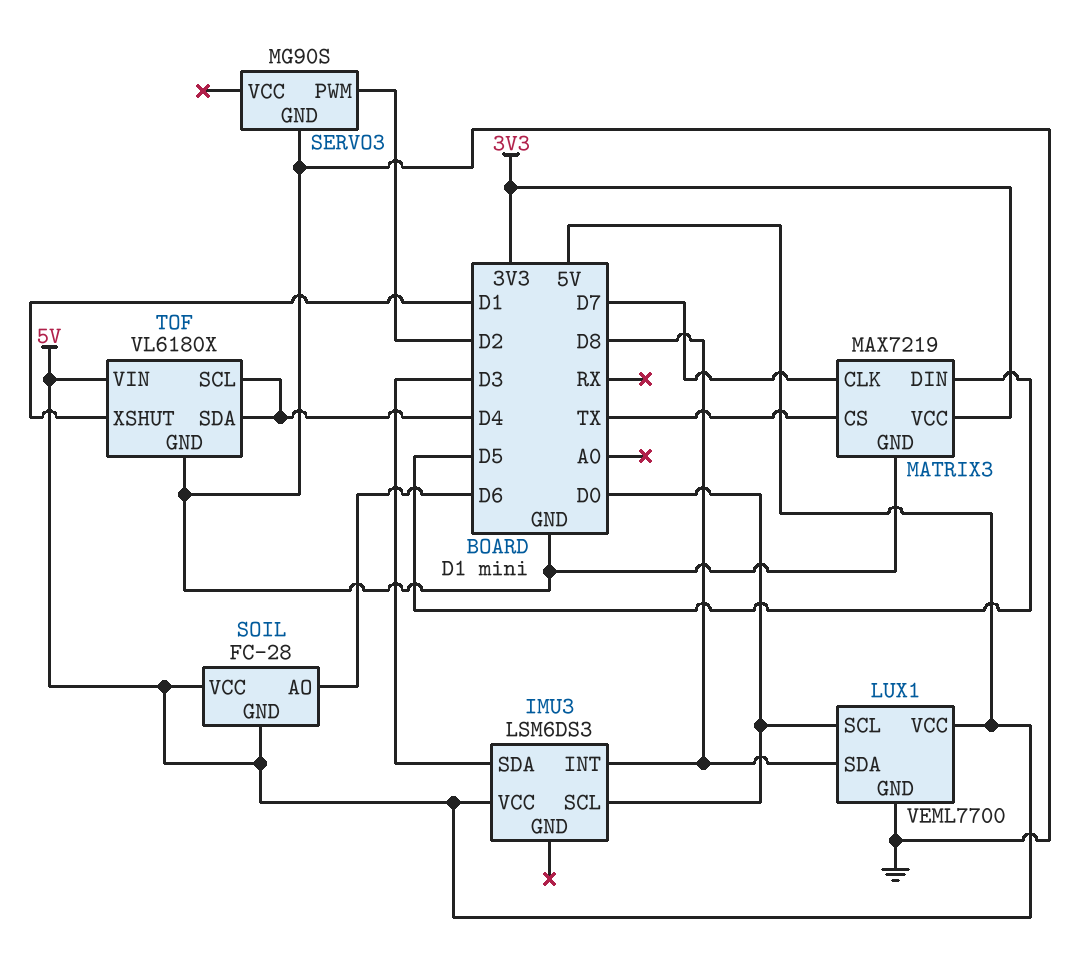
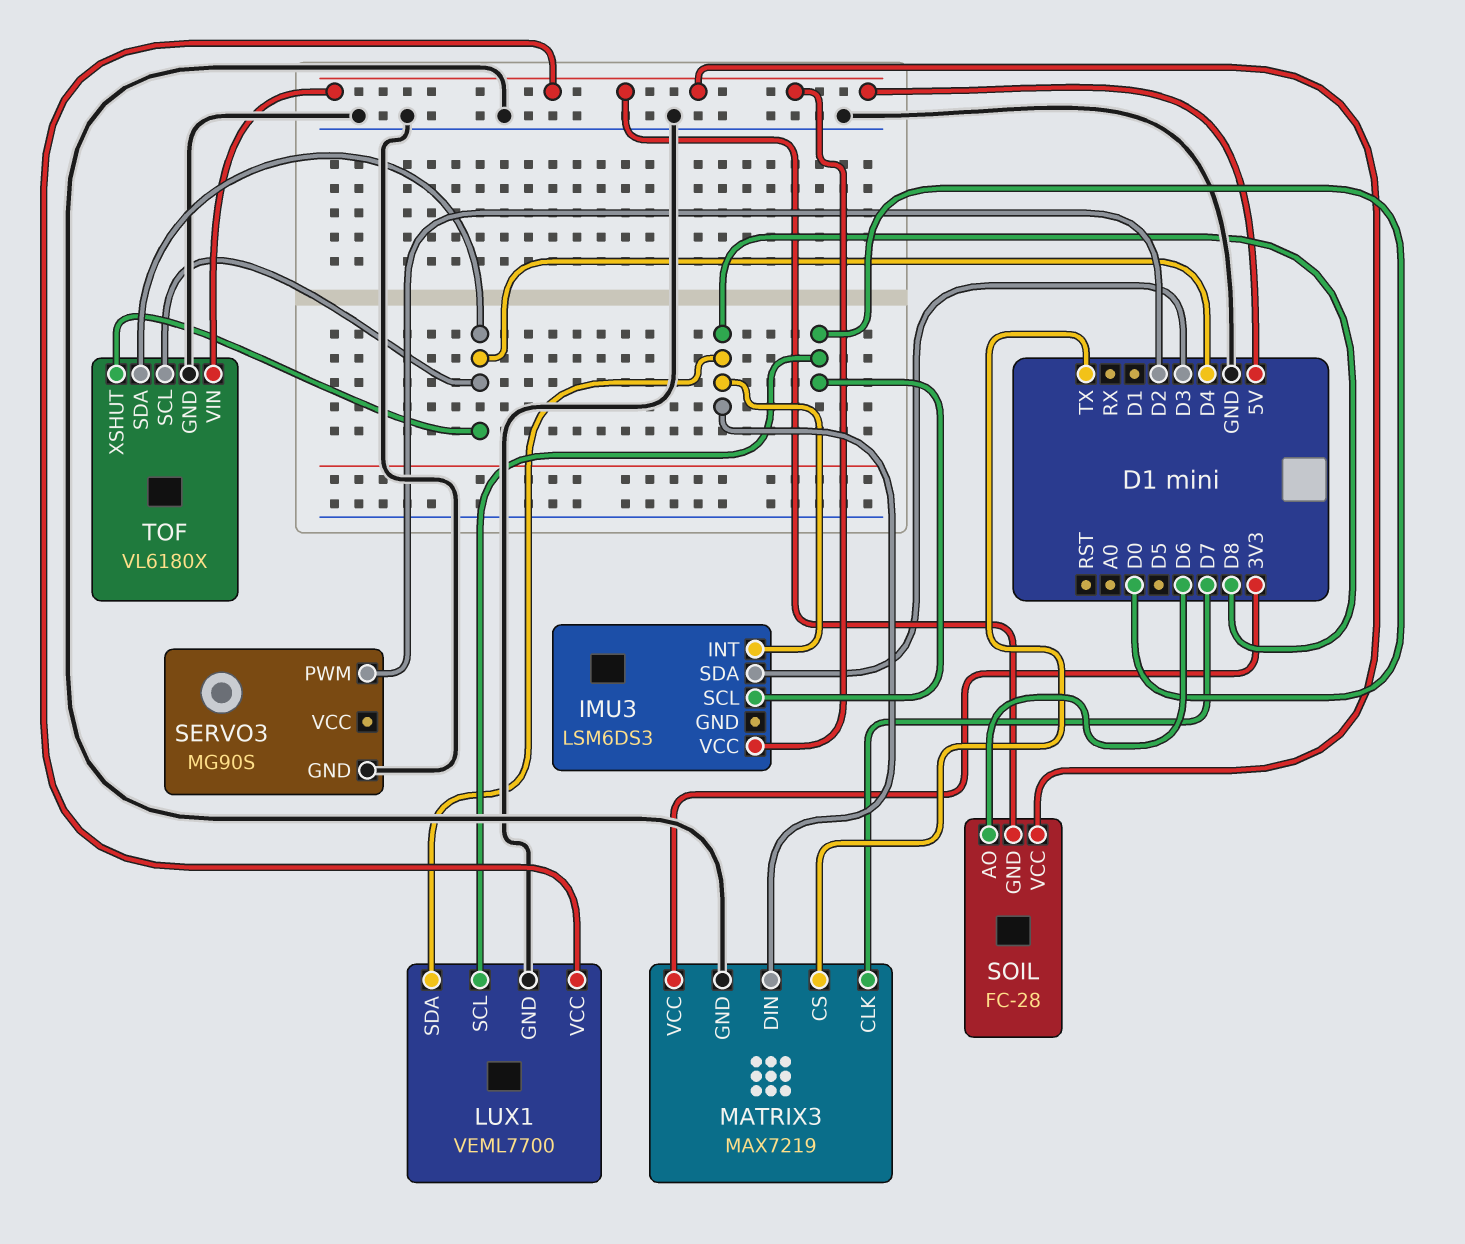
MATRIX3 pin DIN: D5 -> D8
TOF pin XSHUT: D1 -> D4

